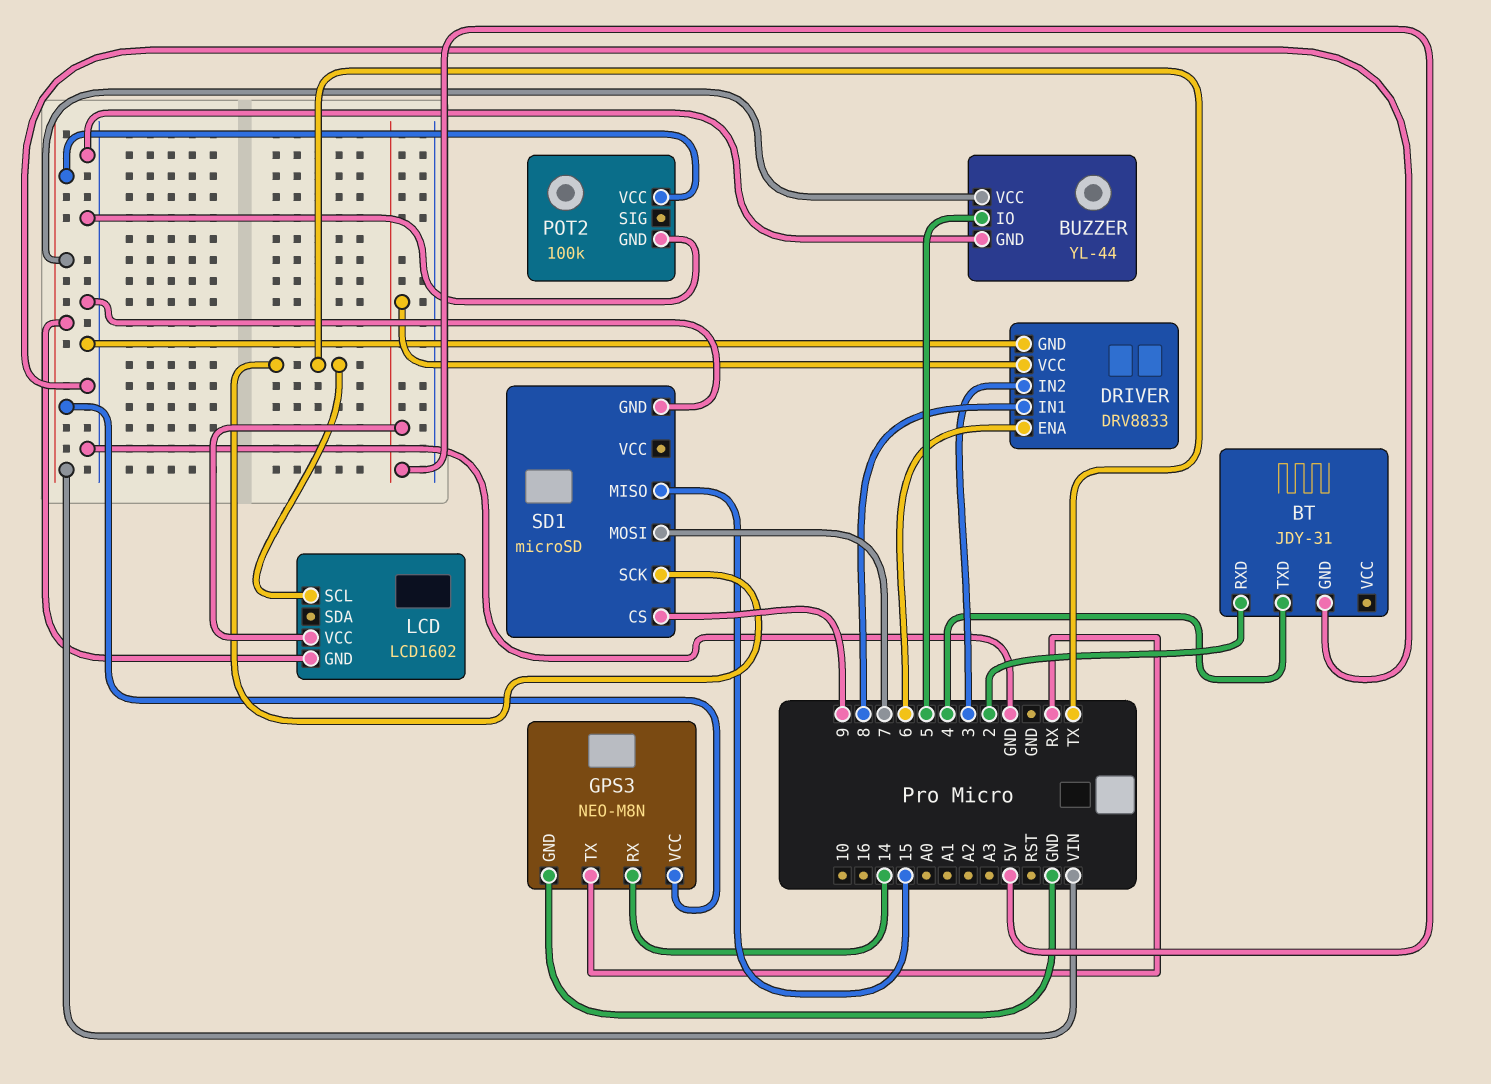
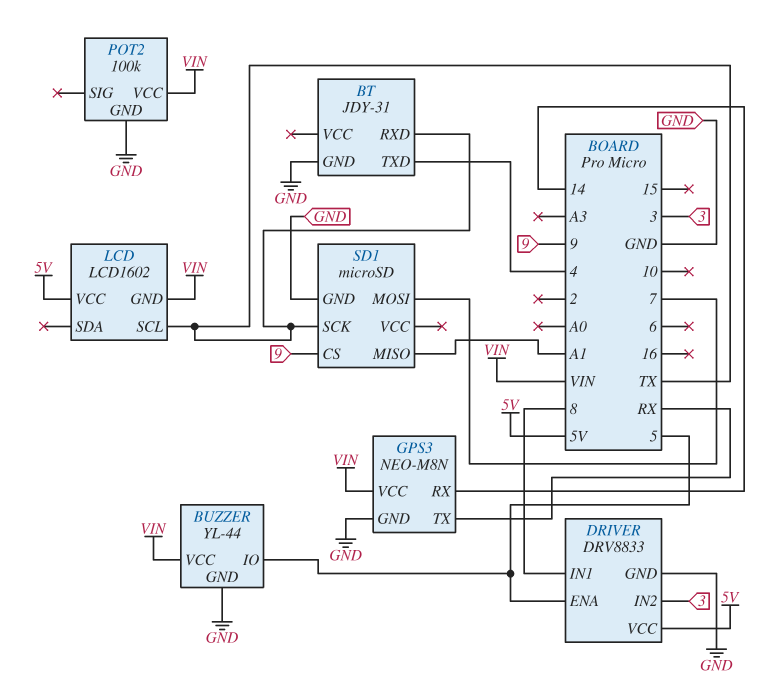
BT pin RXD: 2 -> TX
DRIVER pin ENA: 6 -> 5
SD1 pin MISO: 15 -> A1

